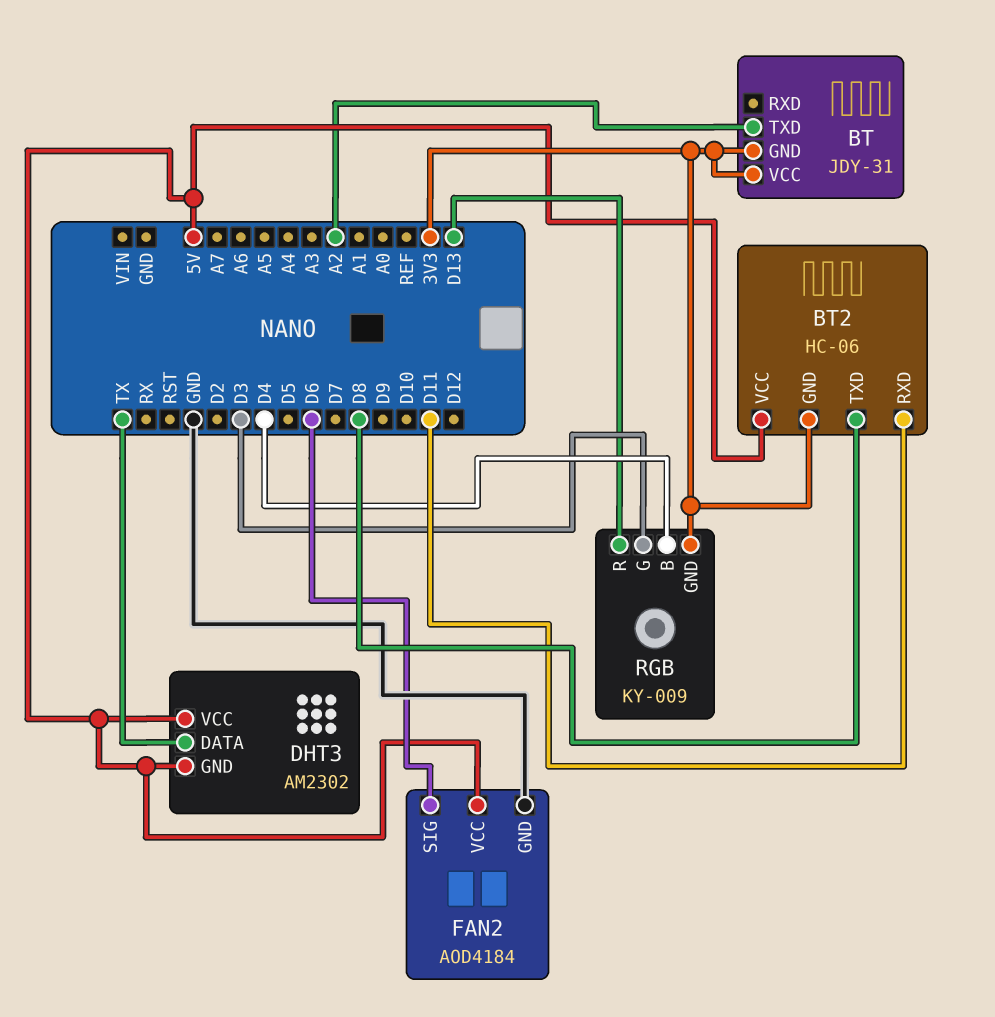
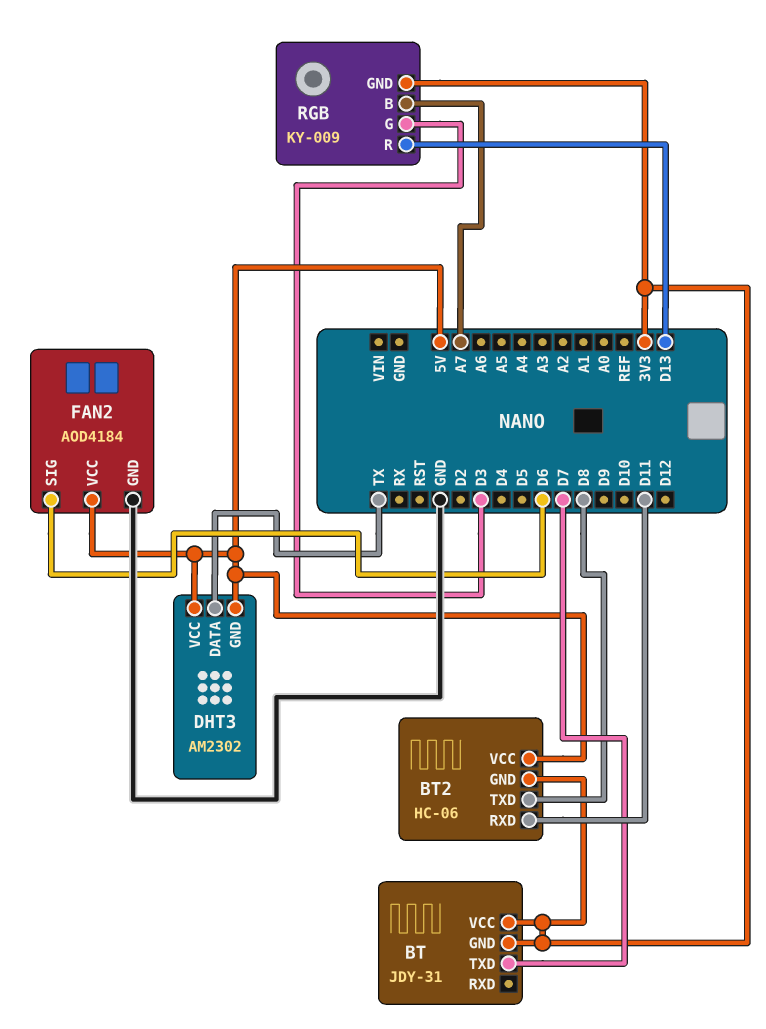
BT pin TXD: A2 -> D7
RGB pin B: D4 -> A7

